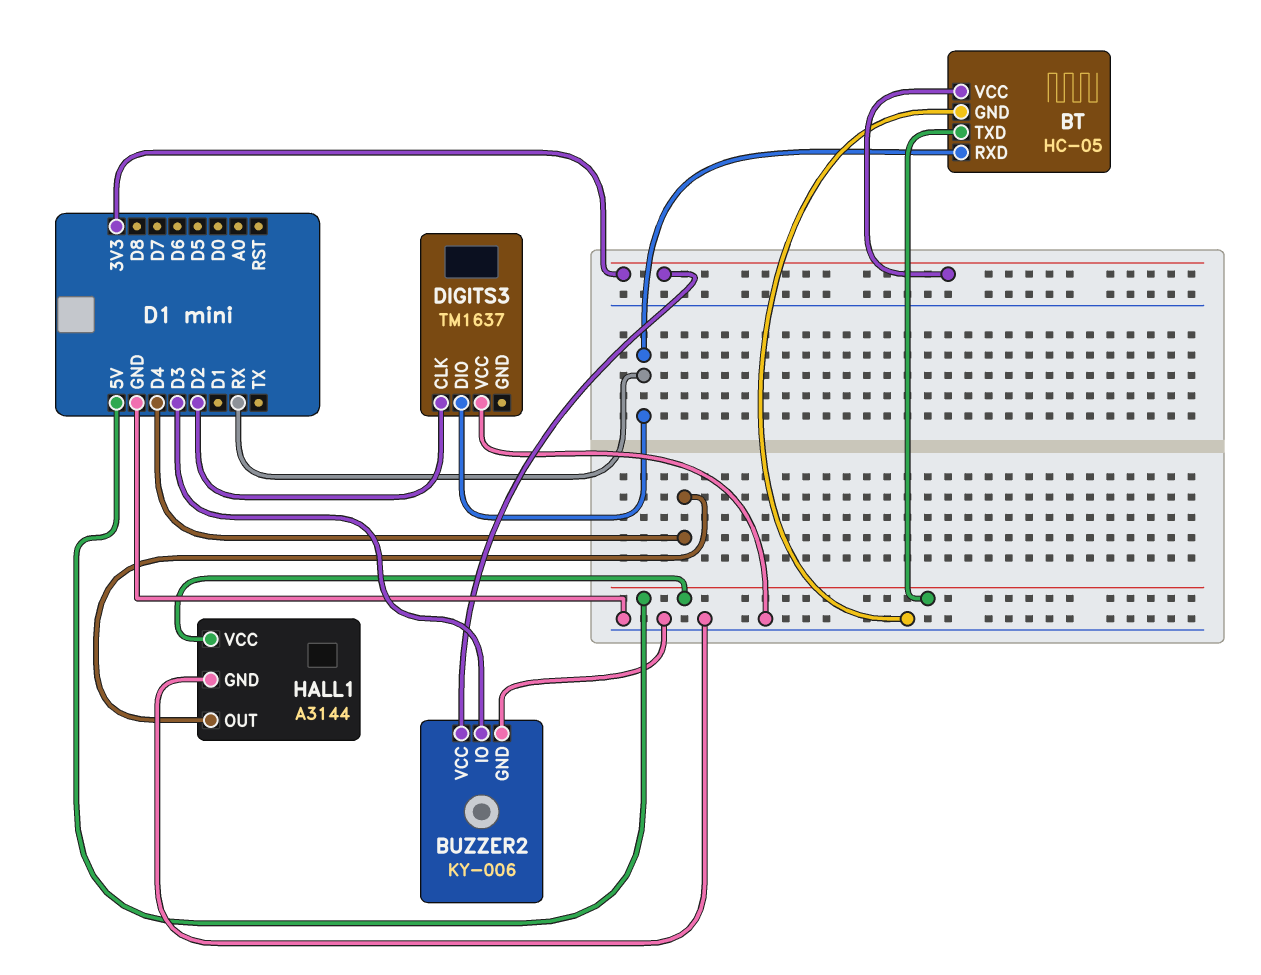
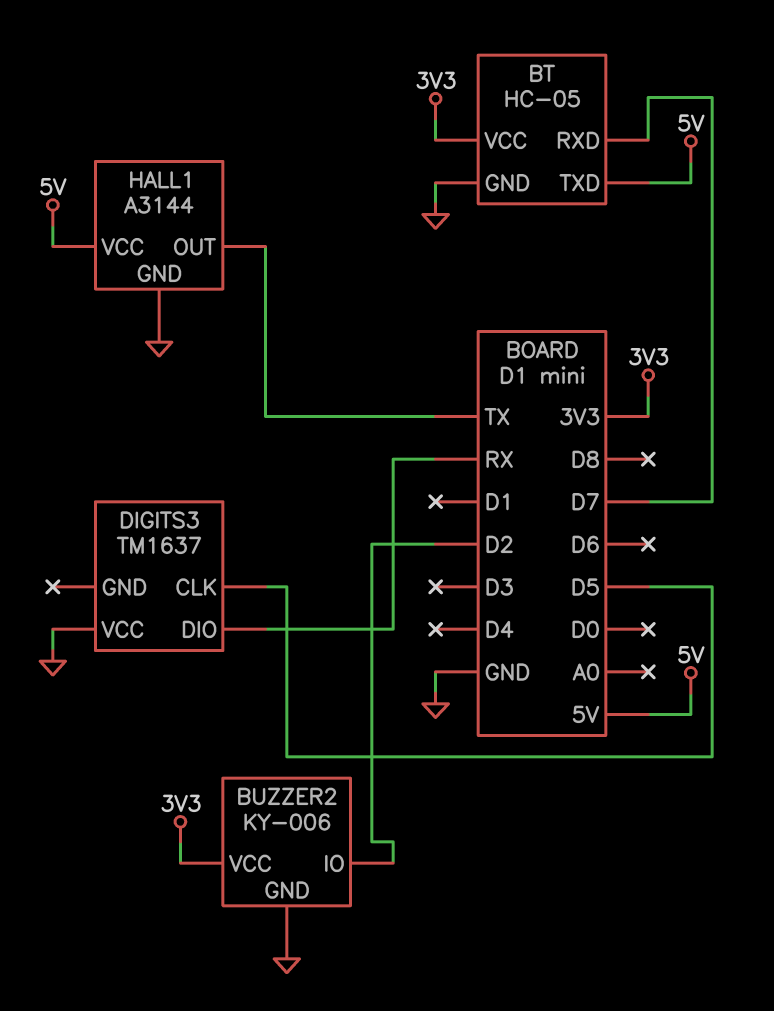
BT pin RXD: RX -> D7
BUZZER2 pin IO: D3 -> D2
DIGITS3 pin CLK: D2 -> D5
HALL1 pin OUT: D4 -> TX

